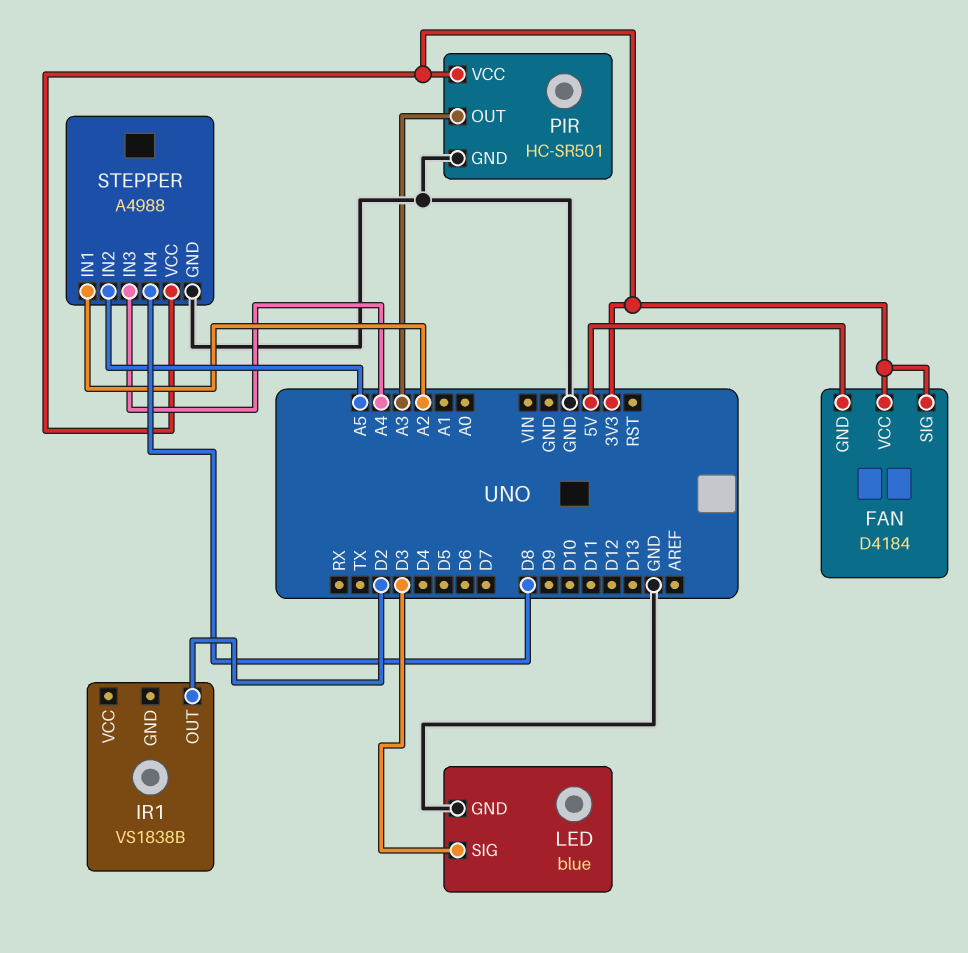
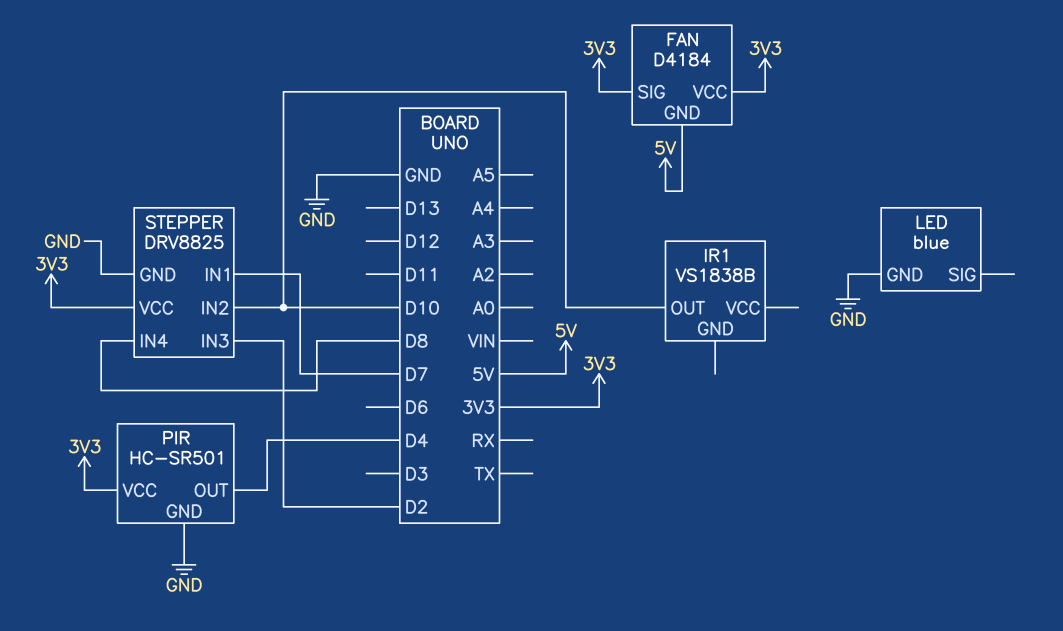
IR1 pin OUT: D2 -> D10
LED pin SIG: D3 -> none
PIR pin OUT: A3 -> D4
STEPPER: A4988 -> DRV8825
STEPPER pin IN1: A2 -> D7
STEPPER pin IN2: A5 -> D10
STEPPER pin IN3: A4 -> D2

